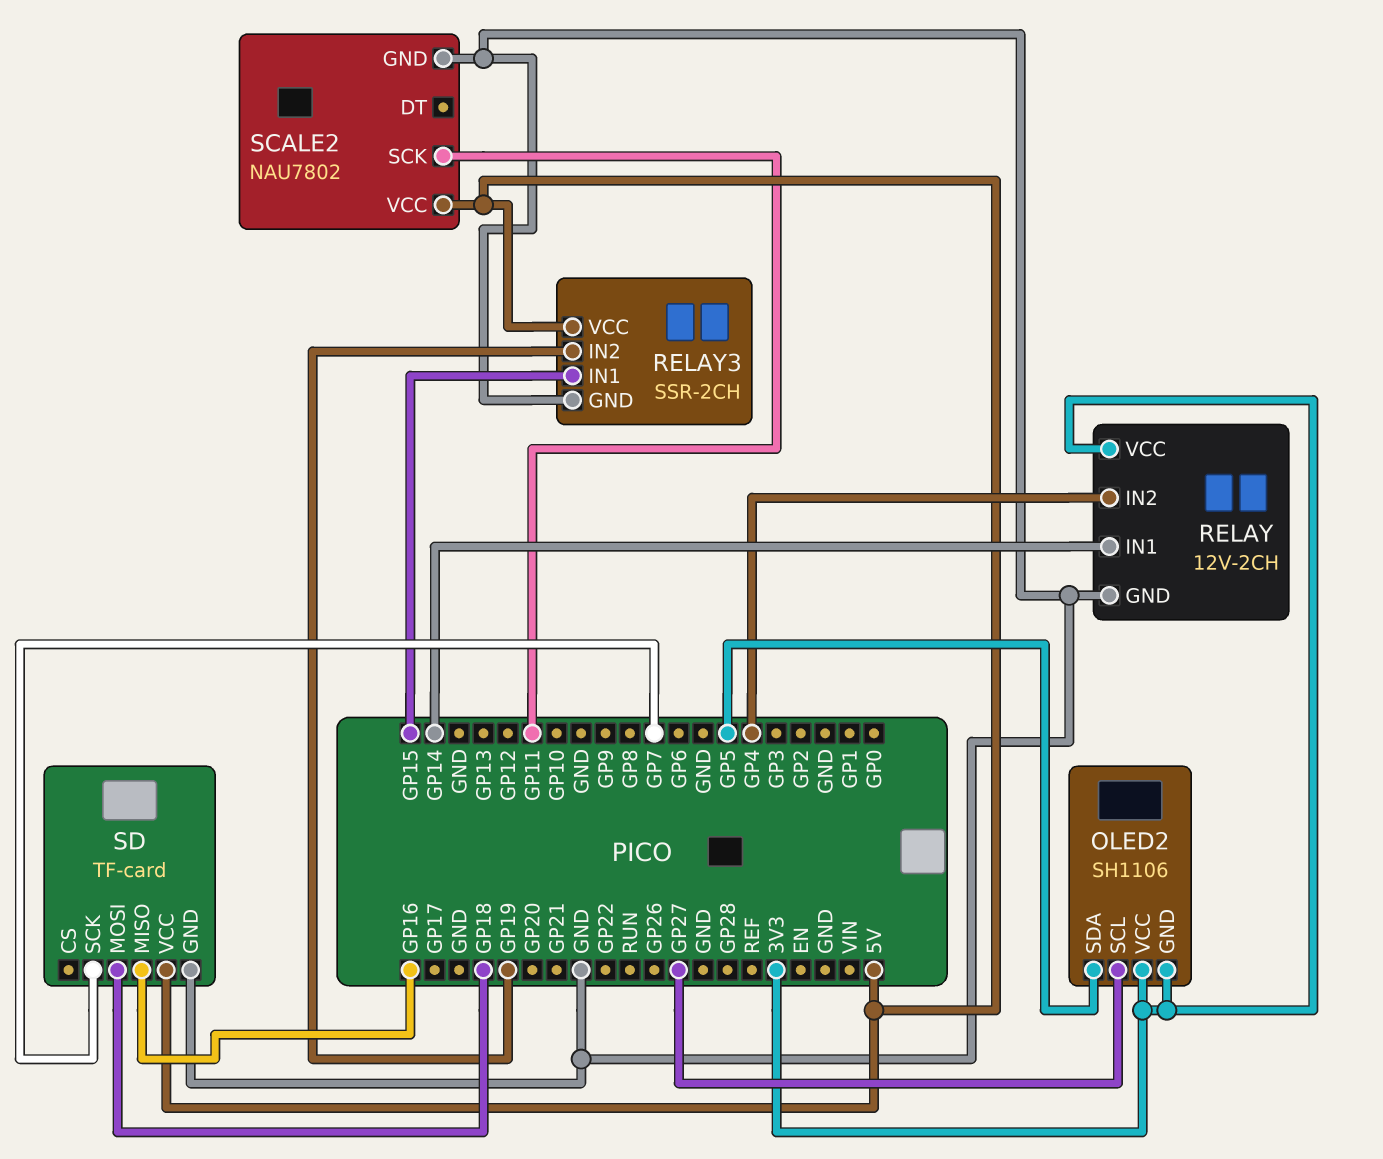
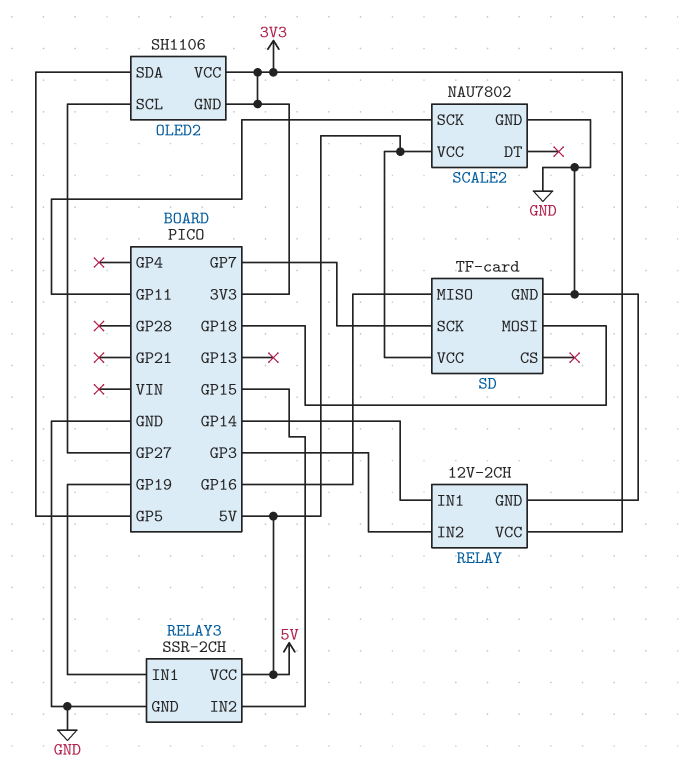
RELAY pin IN2: GP4 -> GP3
RELAY3 pin IN1: GP15 -> GP19
RELAY3 pin IN2: GP19 -> GP15

